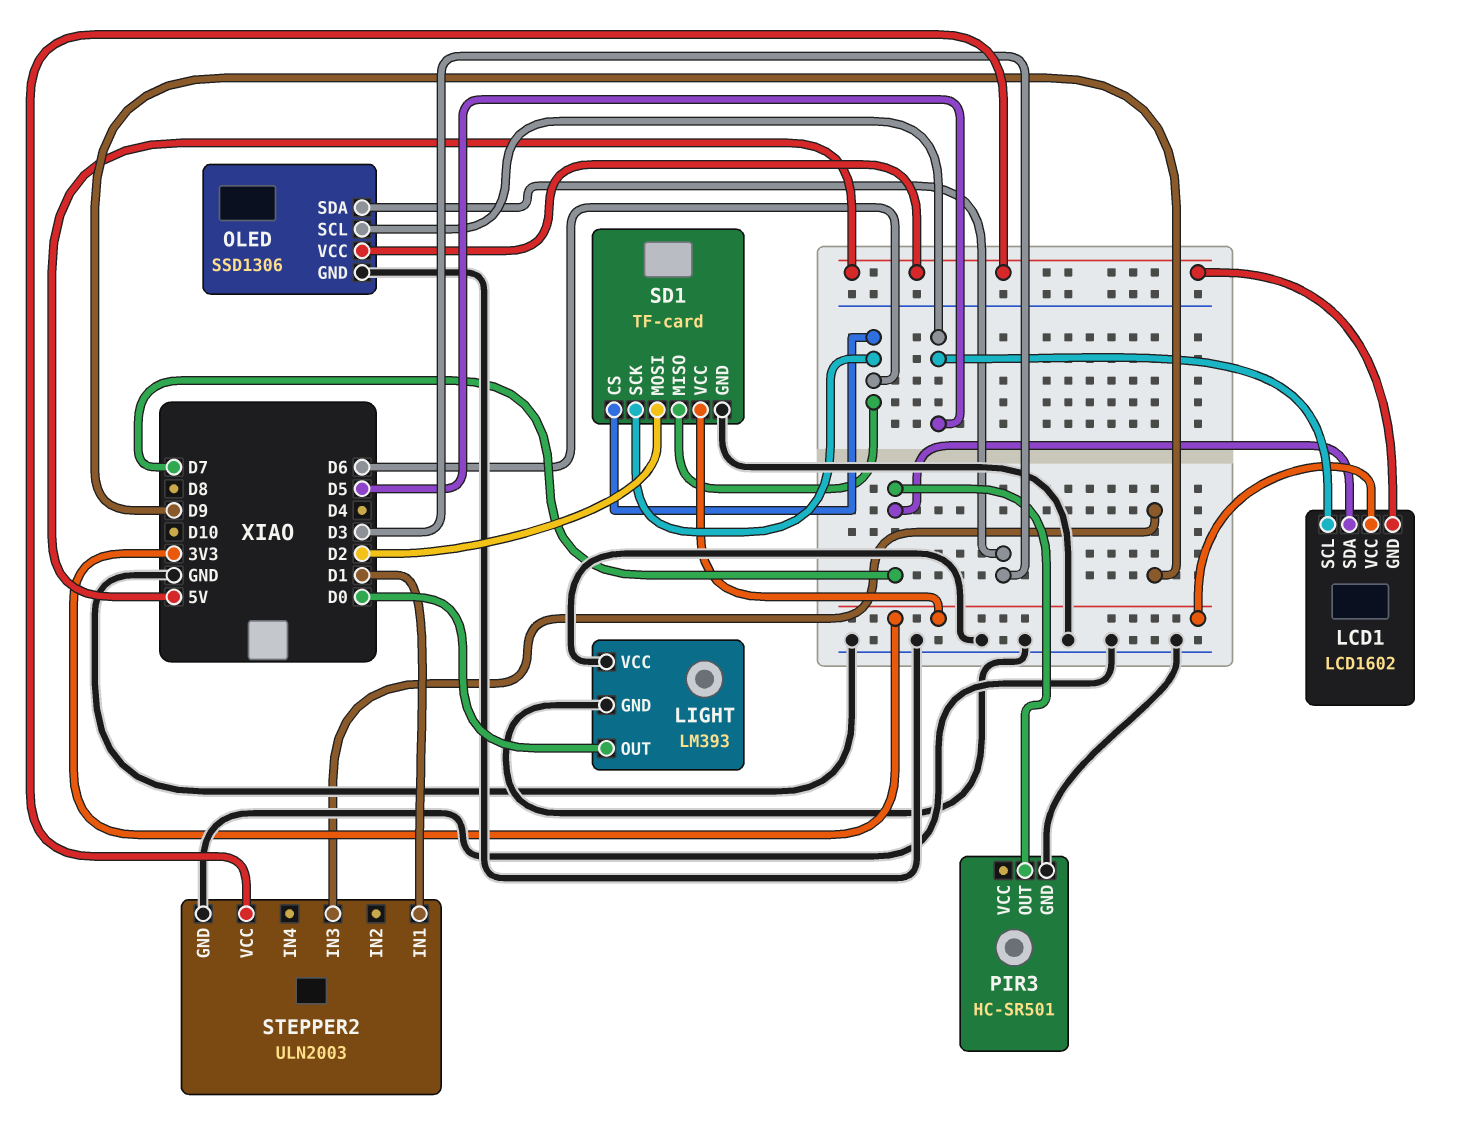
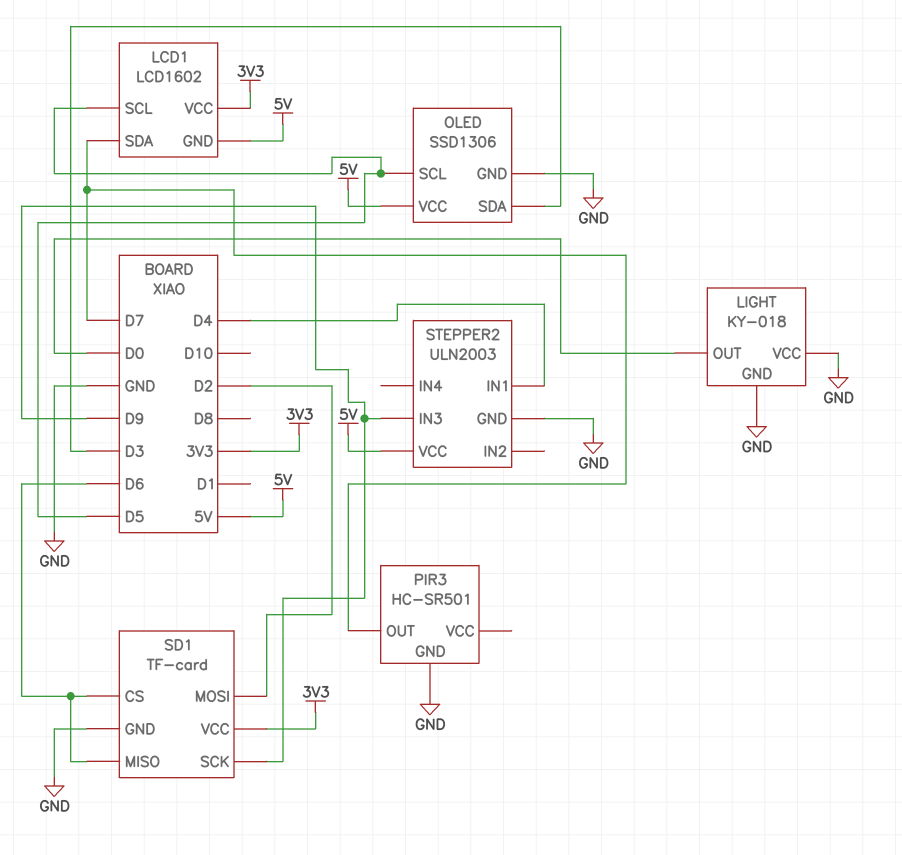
LIGHT: LM393 -> KY-018
SD1 pin SCK: D6 -> D9
STEPPER2 pin IN1: D1 -> D4

